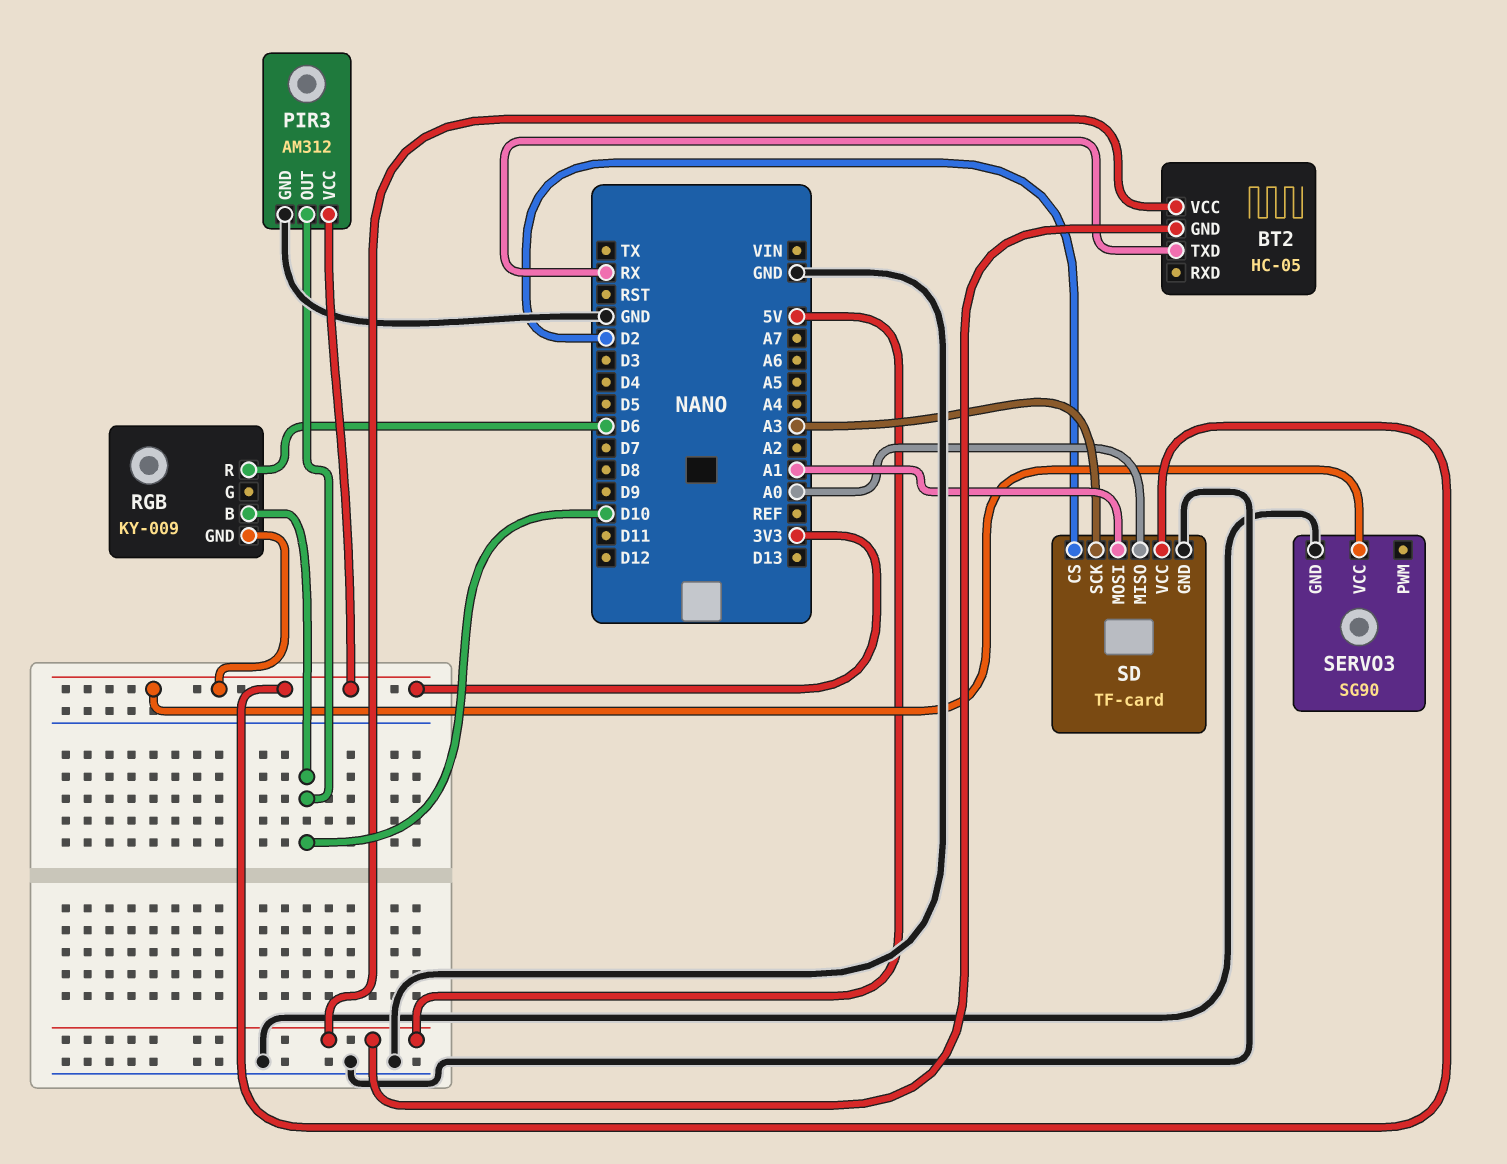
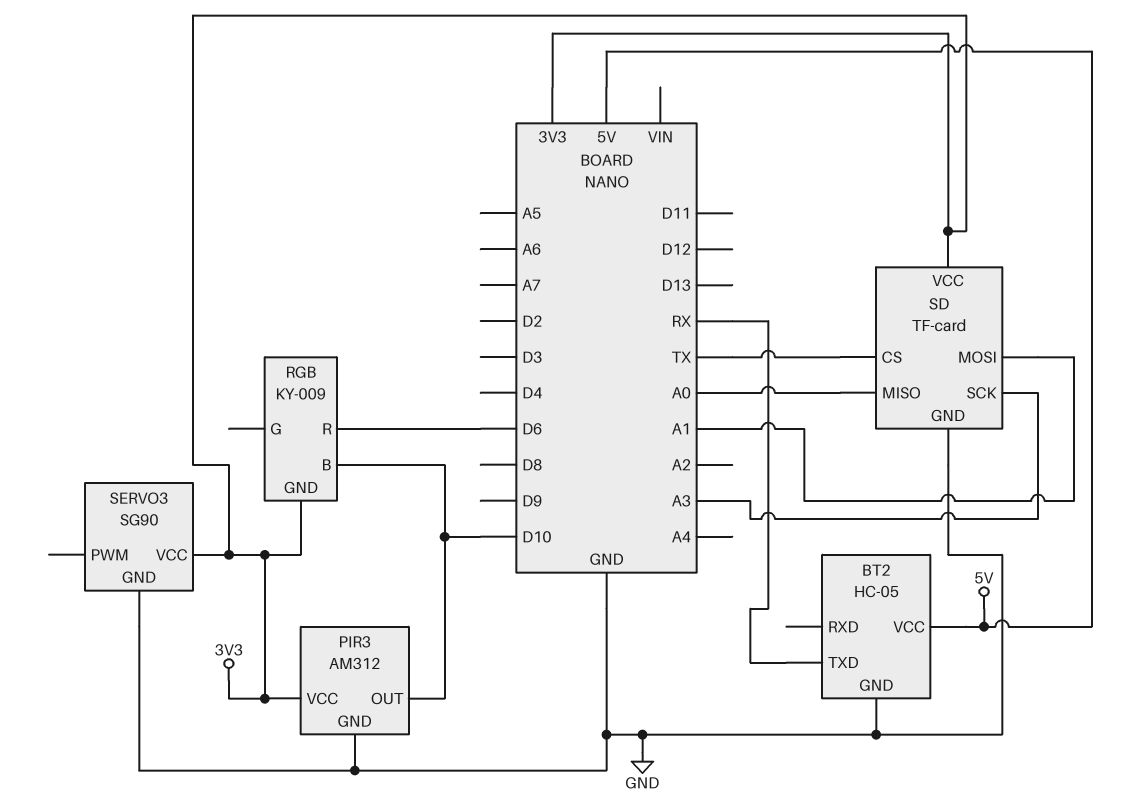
BT2 pin GND: 5V -> GND
SD pin CS: D2 -> TX

